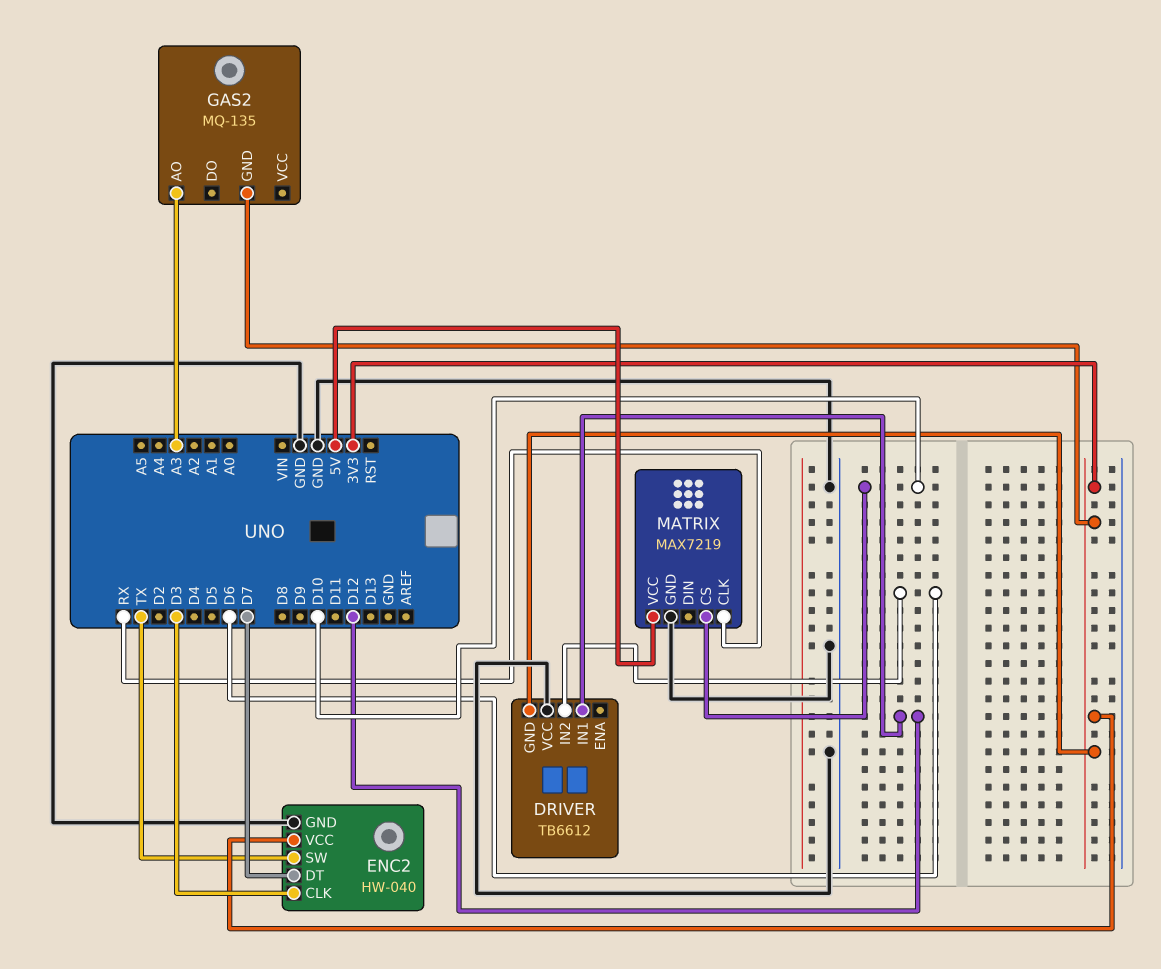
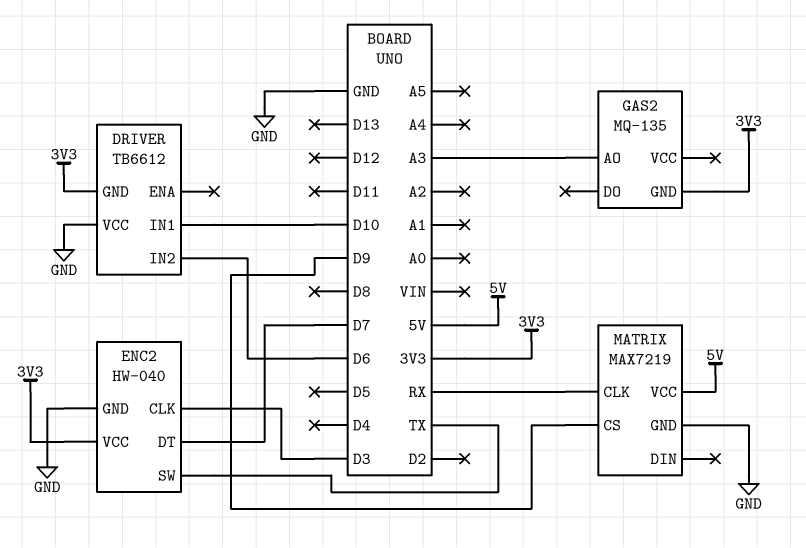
DRIVER pin IN1: D12 -> D10
MATRIX pin CS: D10 -> D9

